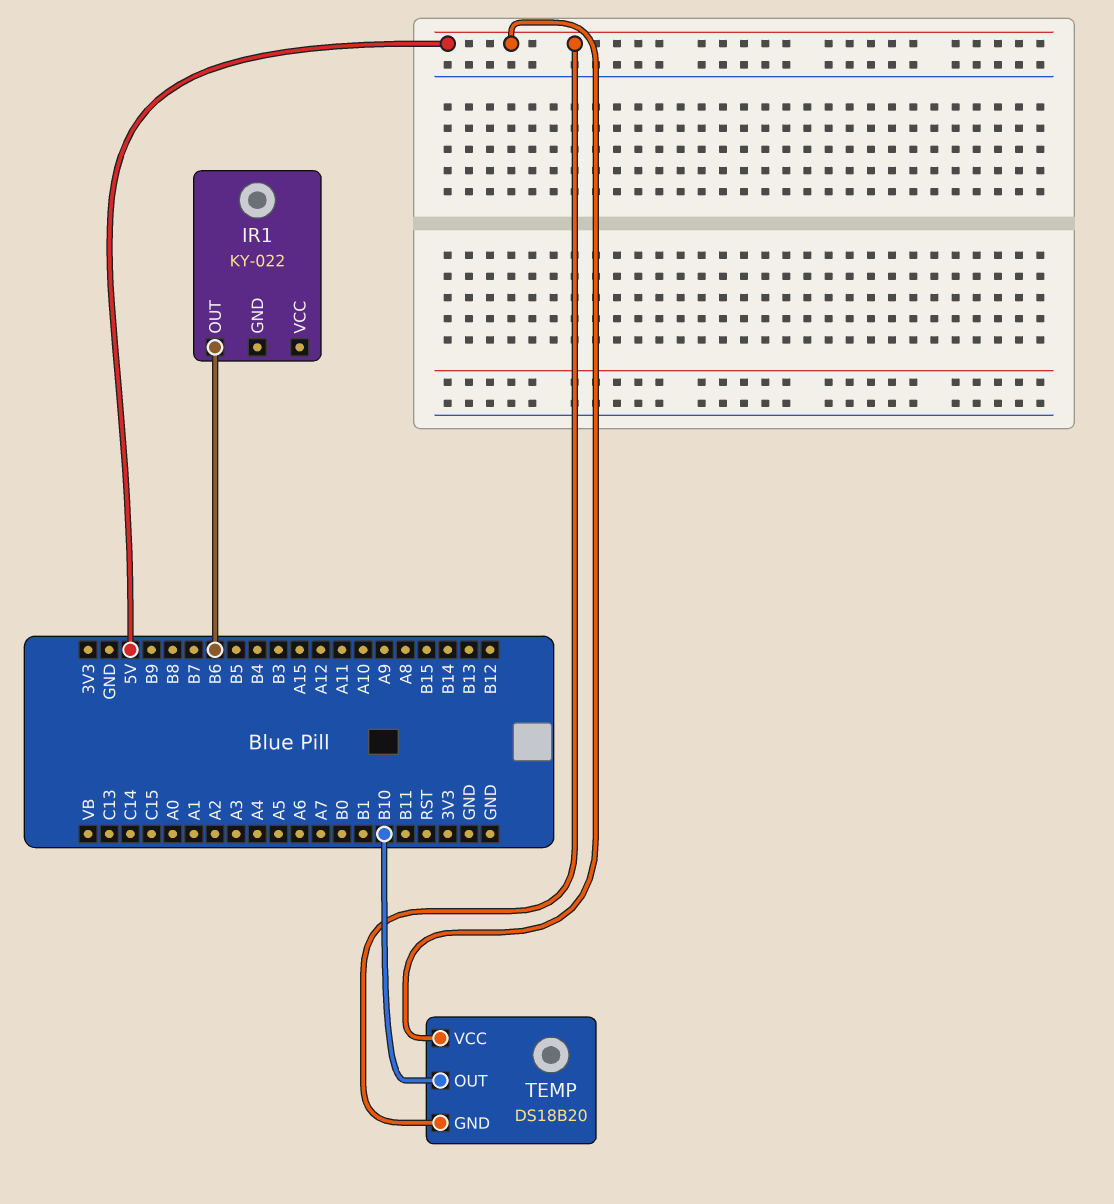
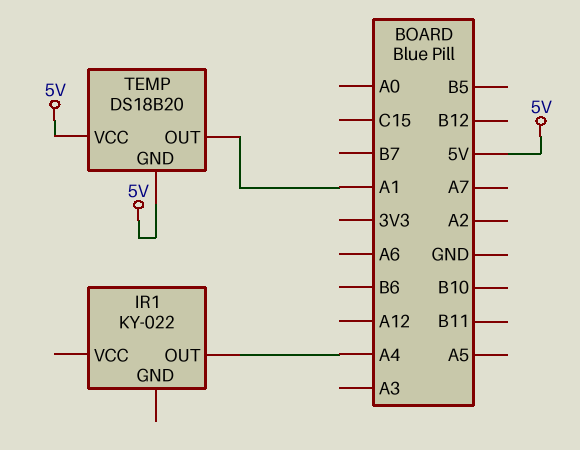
IR1 pin OUT: B6 -> A4
TEMP pin OUT: B10 -> A1

